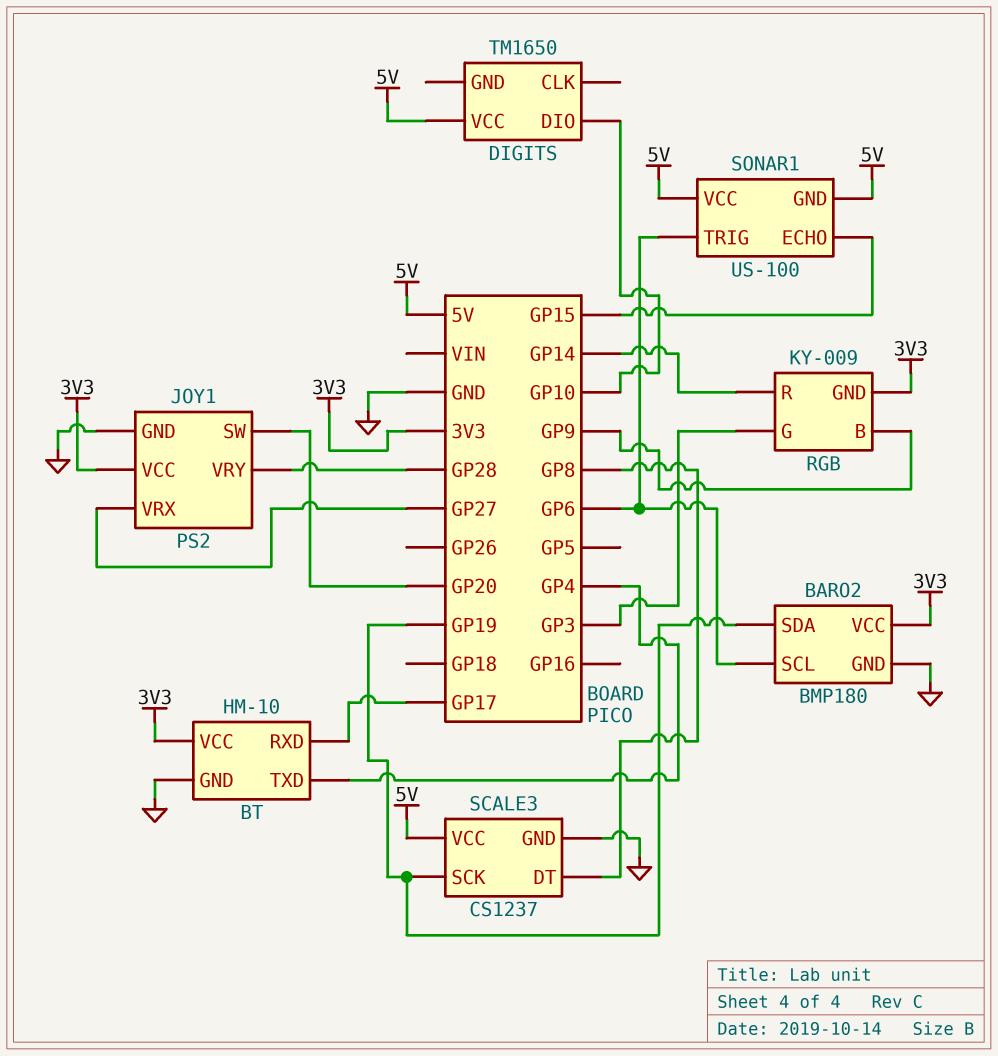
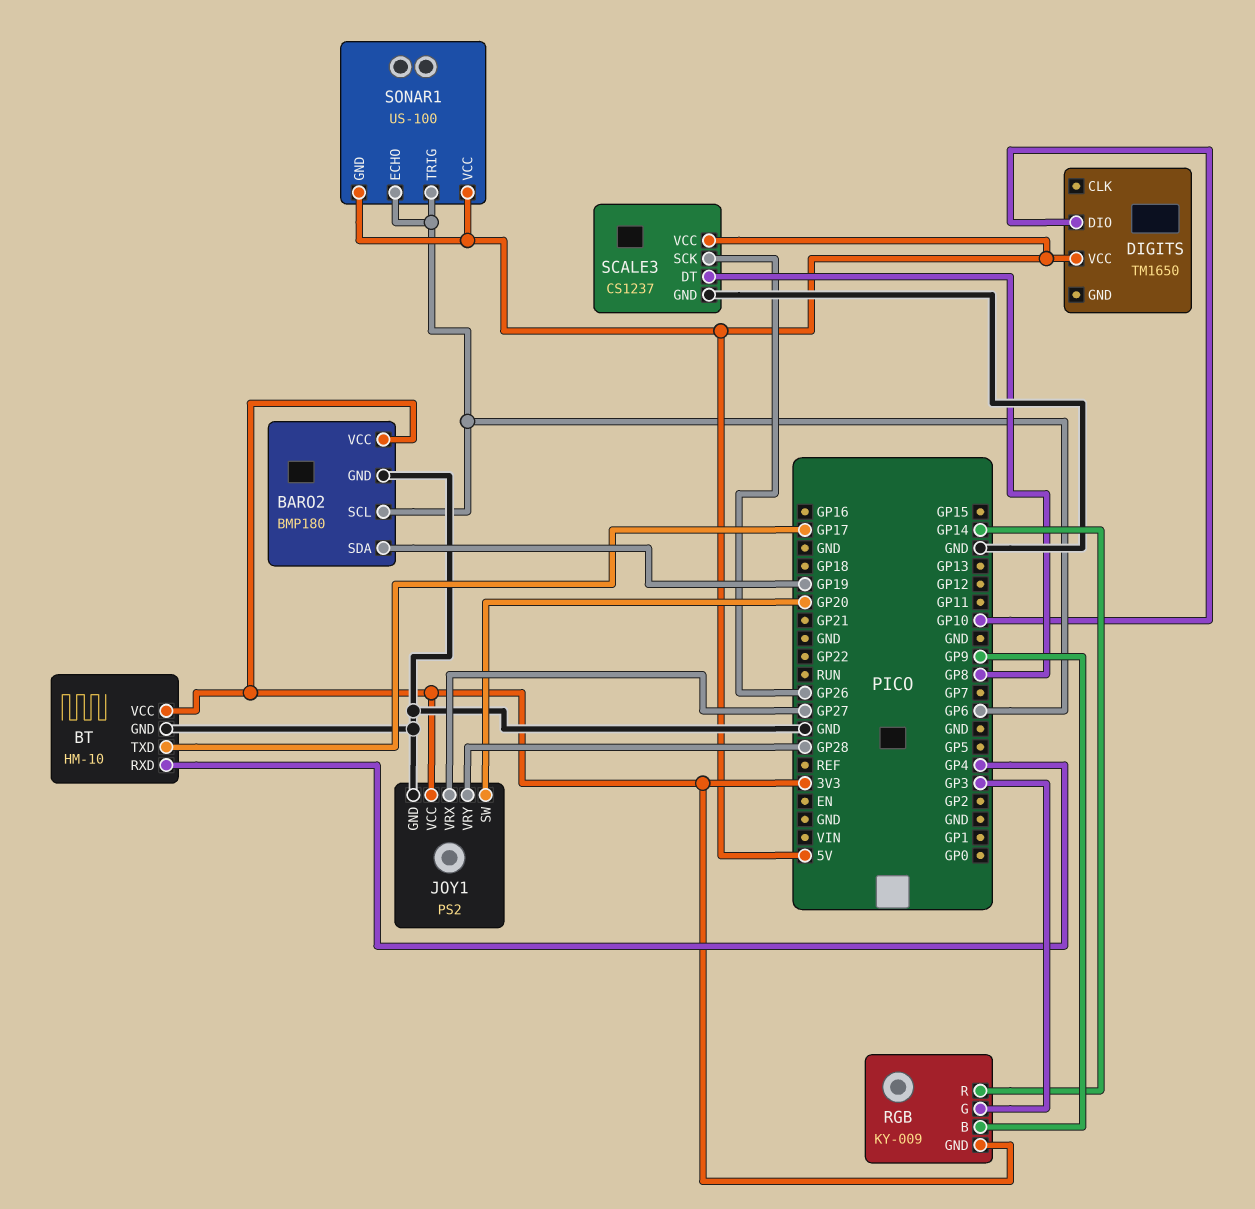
BT pin RXD: GP17 -> GP4
BT pin TXD: GP4 -> GP17
SCALE3 pin SCK: GP19 -> GP26
SONAR1 pin ECHO: GP15 -> GP6

